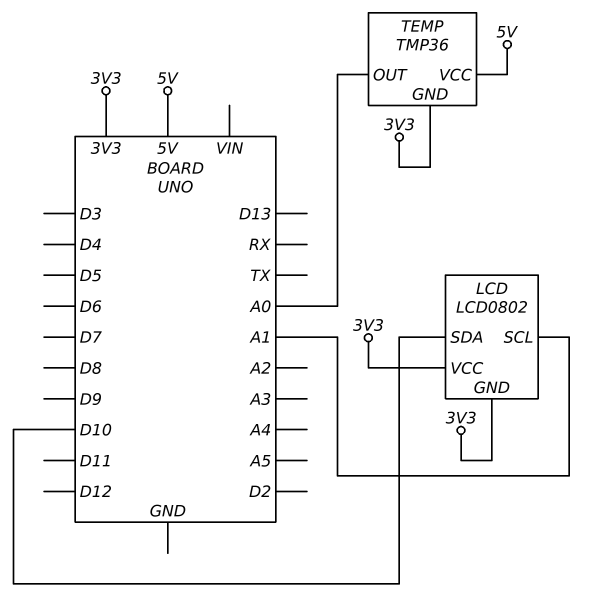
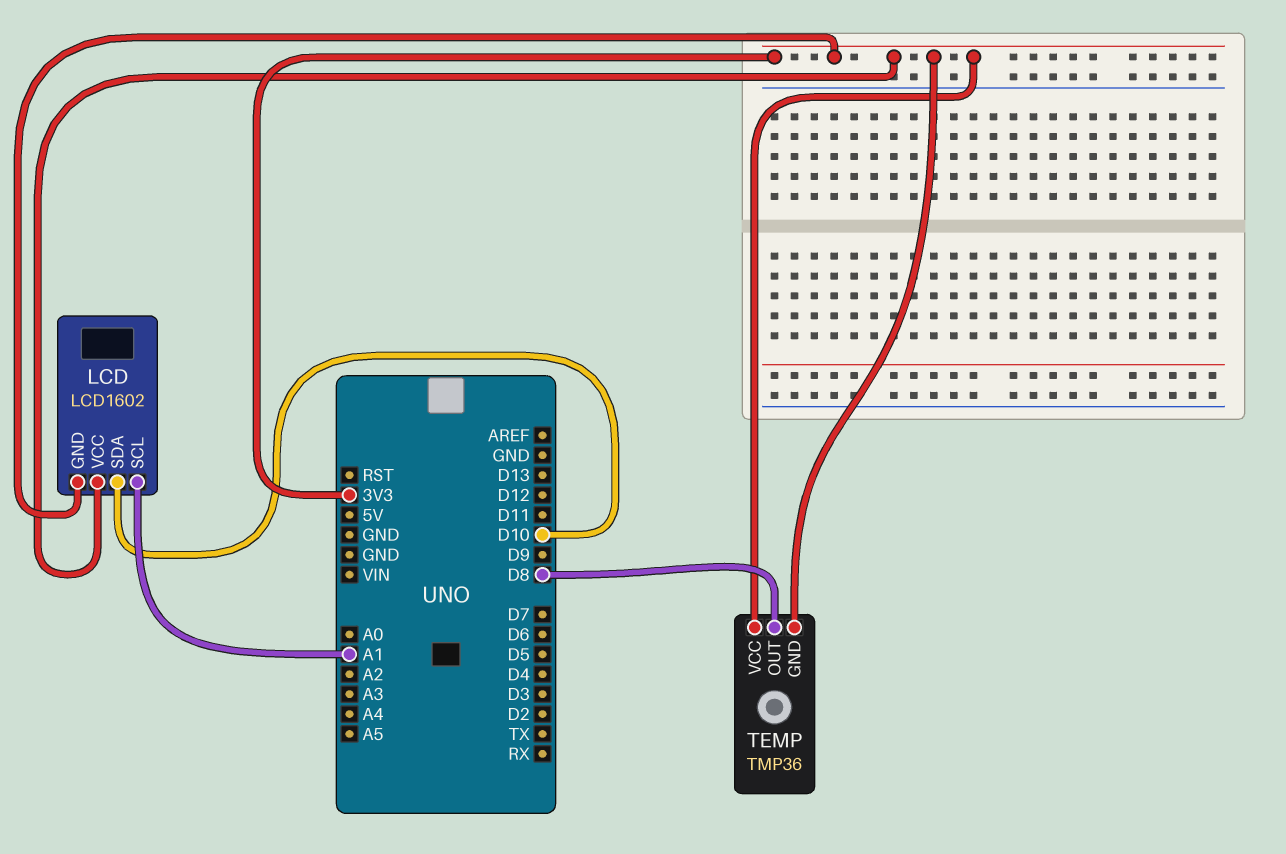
LCD: LCD0802 -> LCD1602
TEMP pin OUT: A0 -> D8
TEMP pin VCC: 5V -> 3V3

